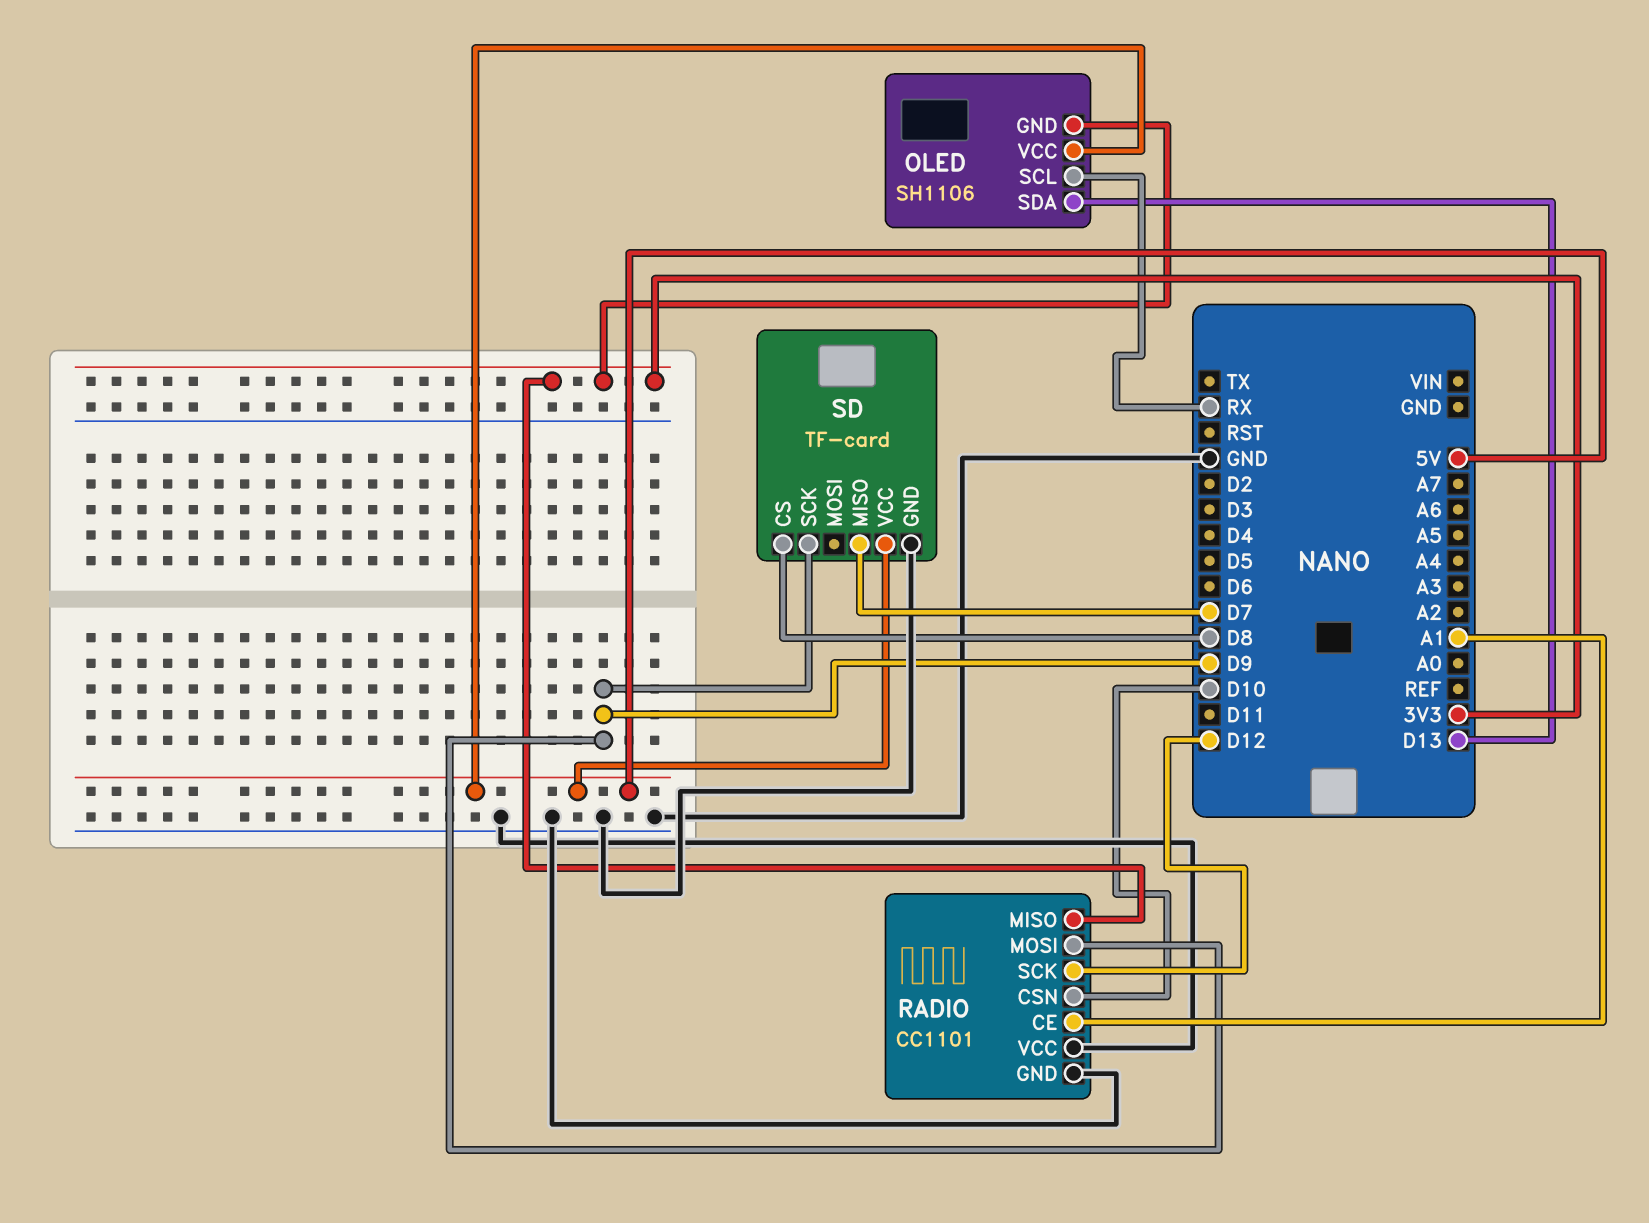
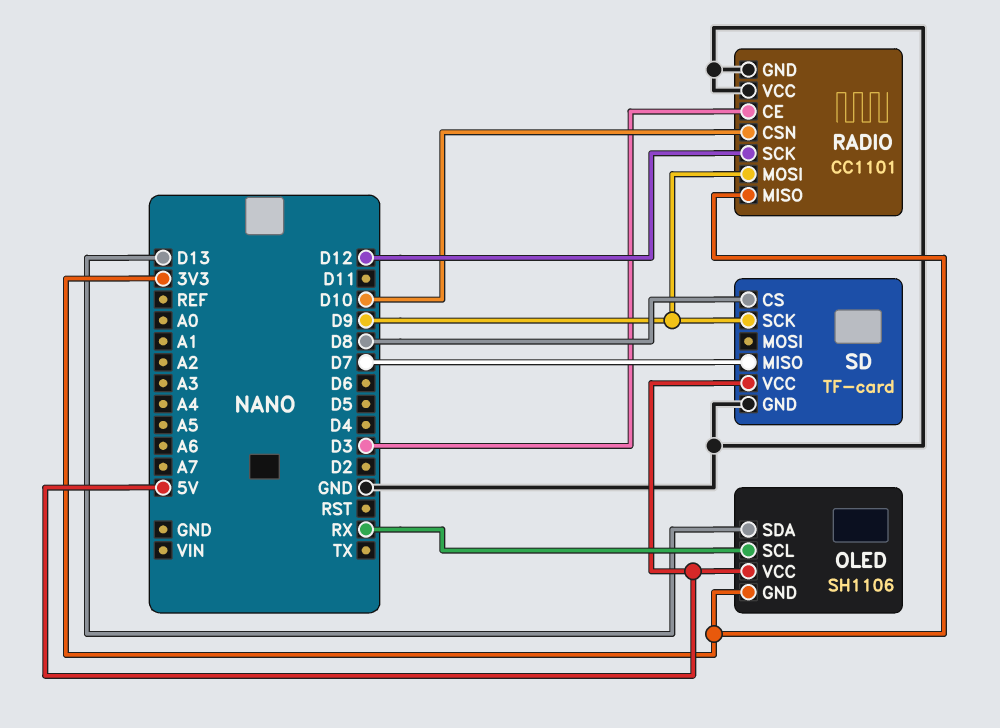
RADIO pin CE: A1 -> D3

